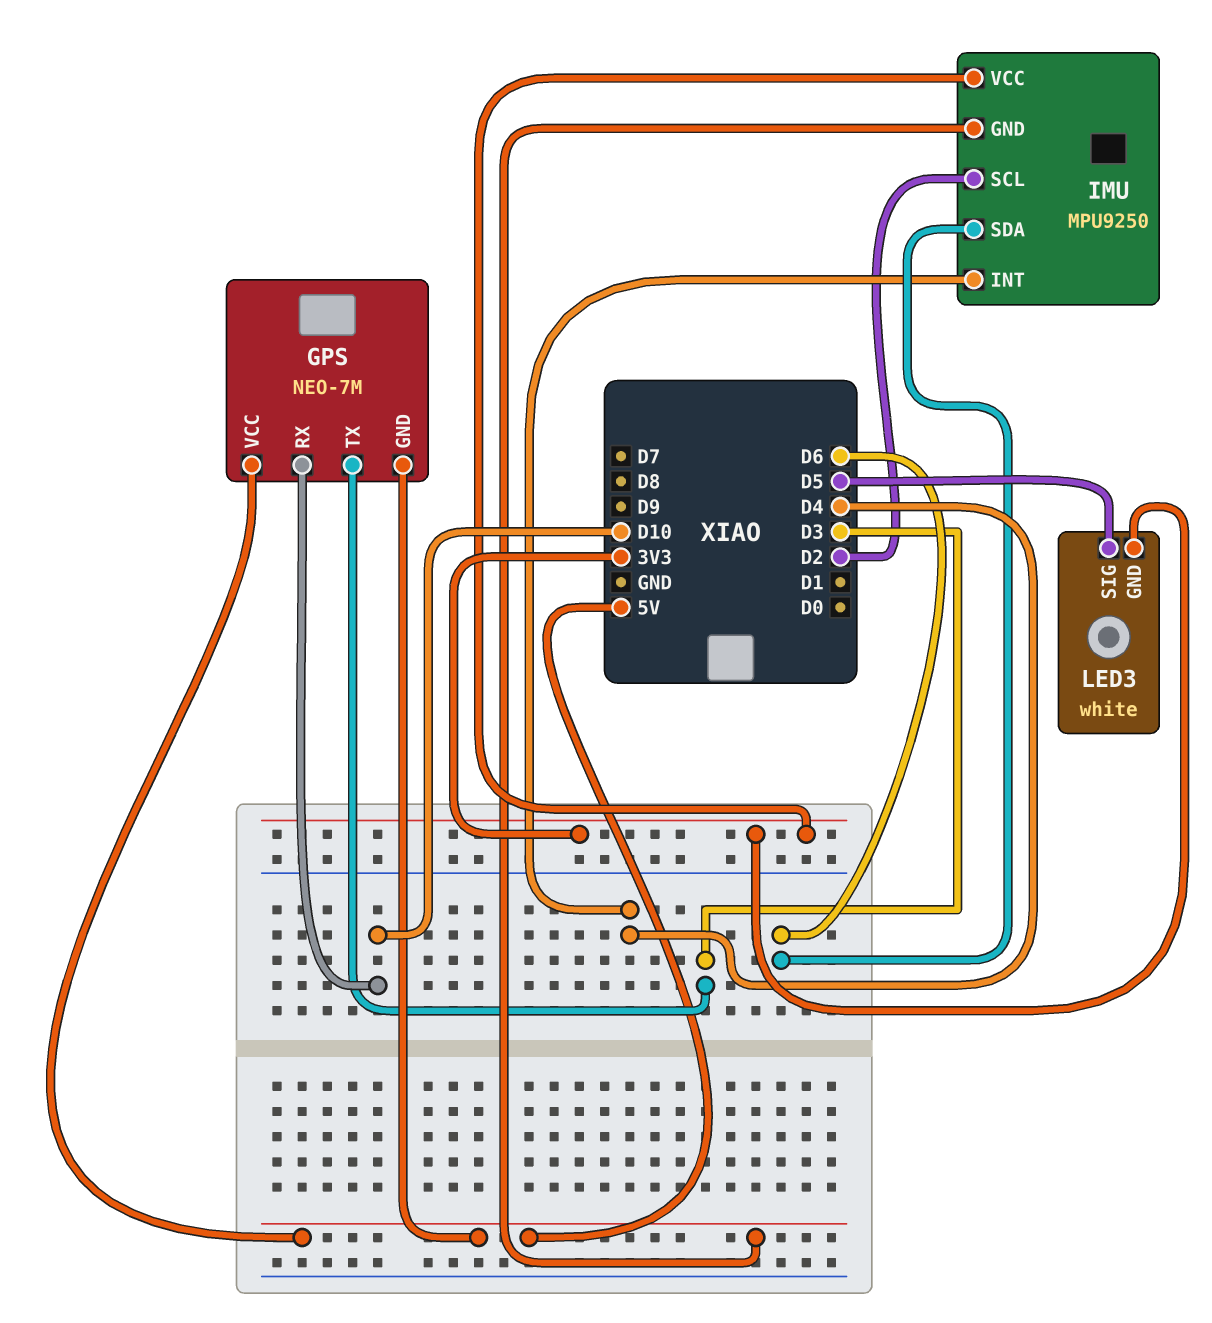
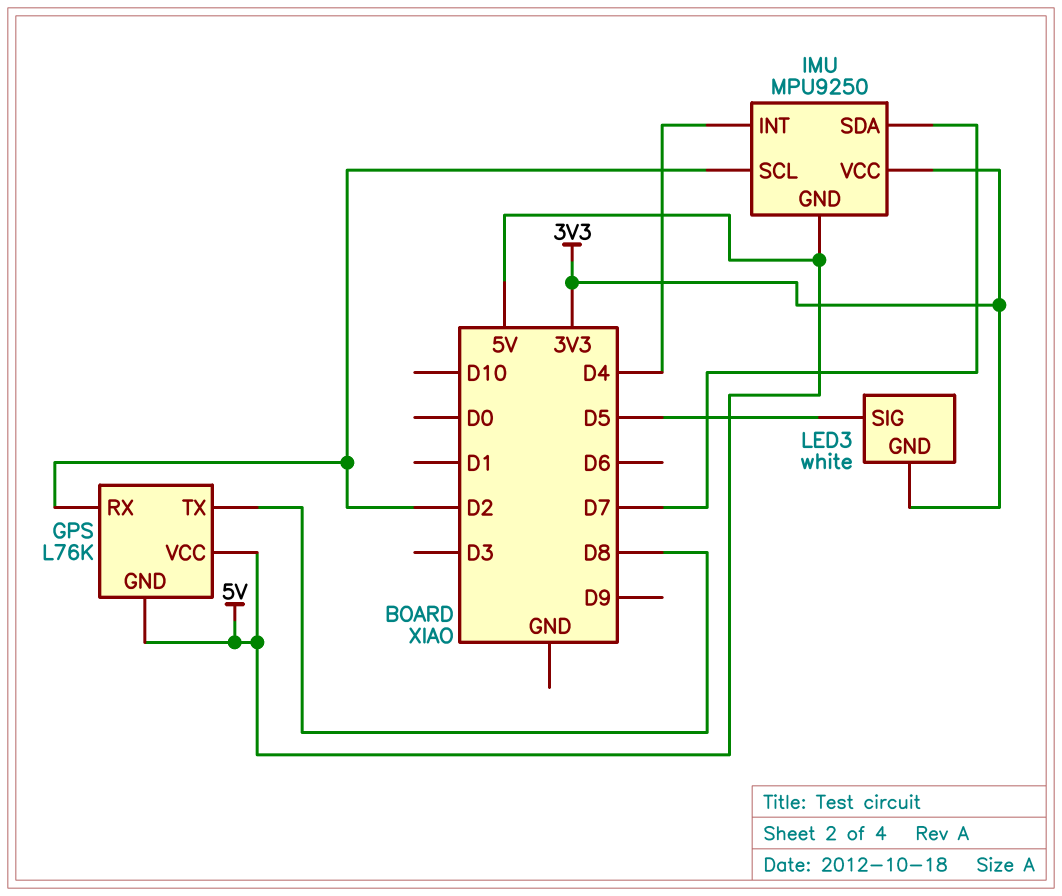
GPS: NEO-7M -> L76K
GPS pin RX: D10 -> D2
GPS pin TX: D3 -> D8
IMU pin SDA: D6 -> D7

